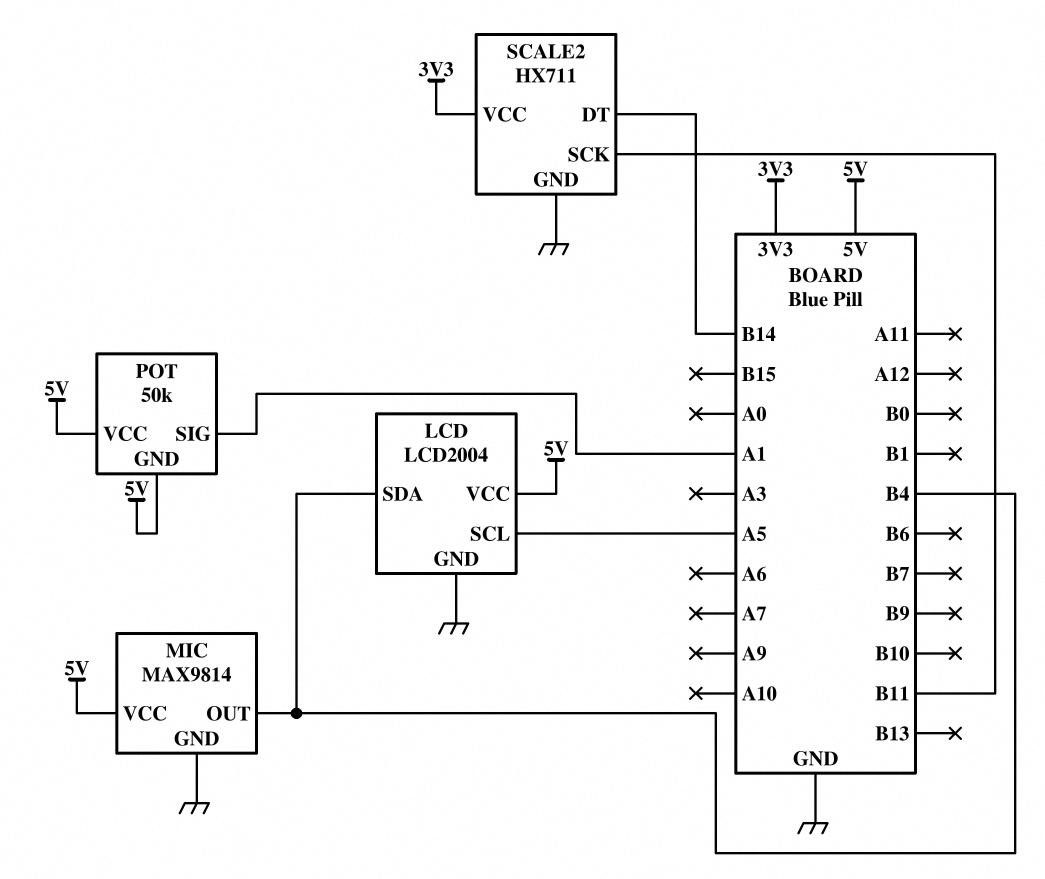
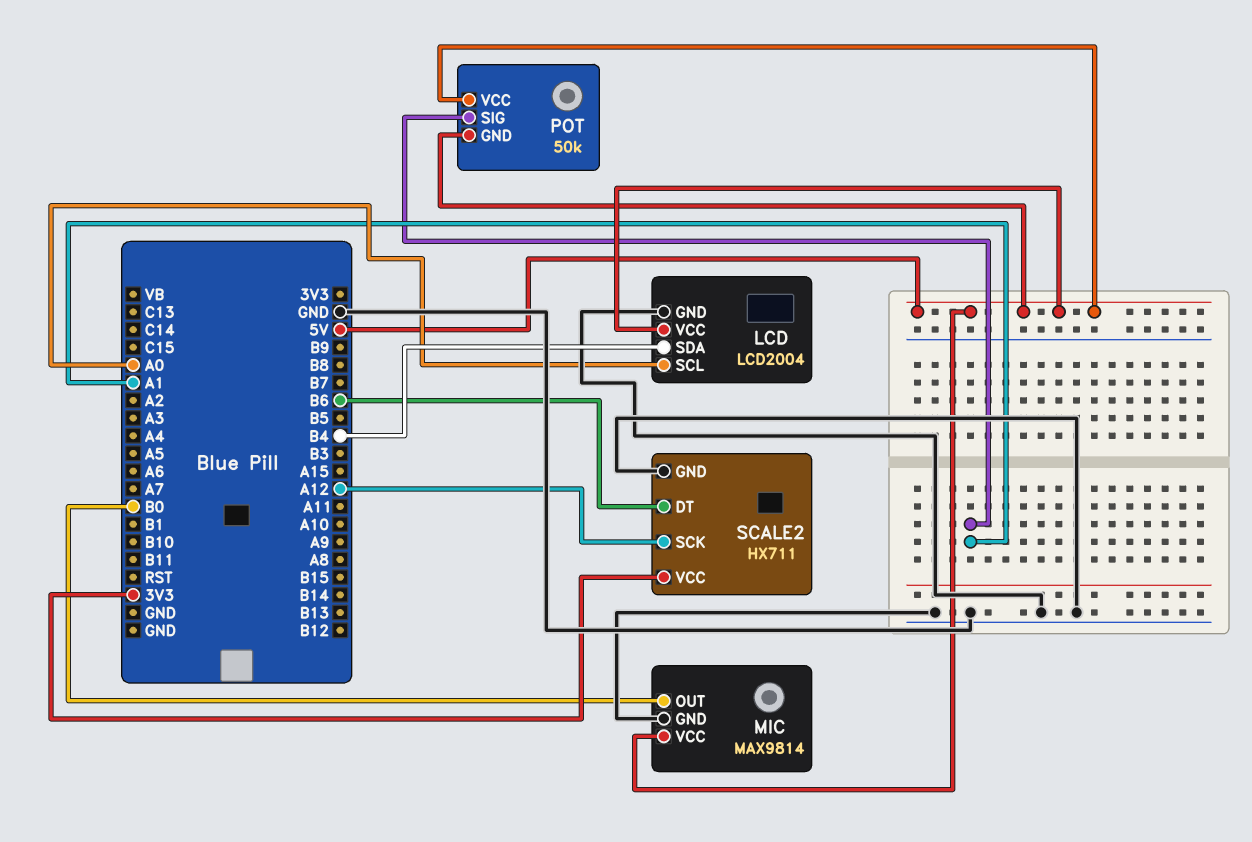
LCD pin SCL: A5 -> A0
MIC pin OUT: B4 -> B0
SCALE2 pin DT: B14 -> B6
SCALE2 pin SCK: B11 -> A12

